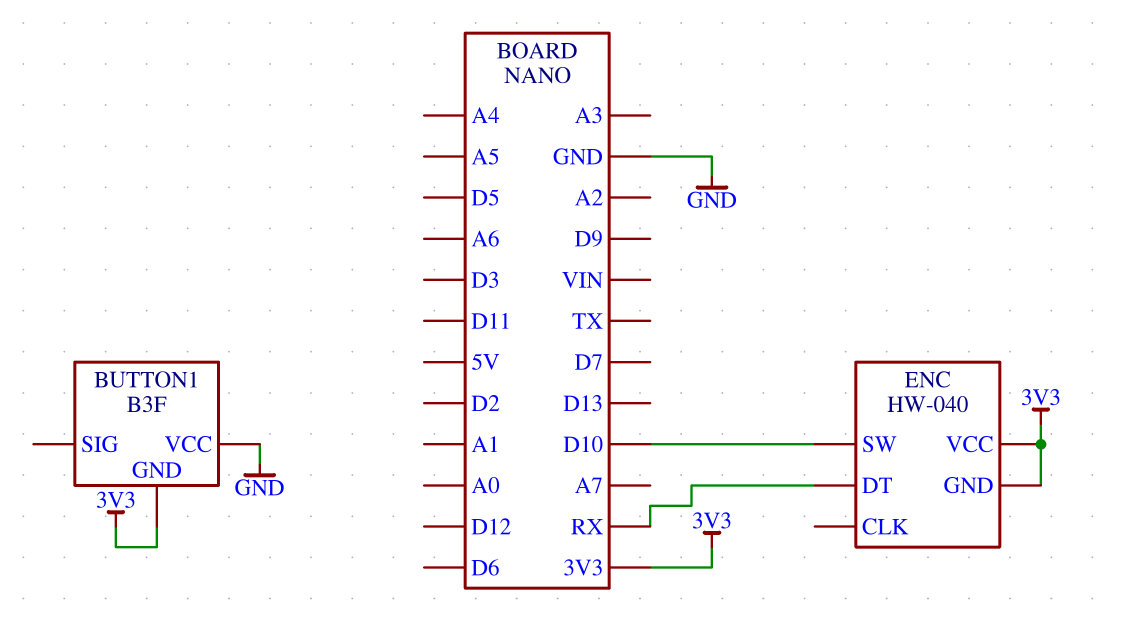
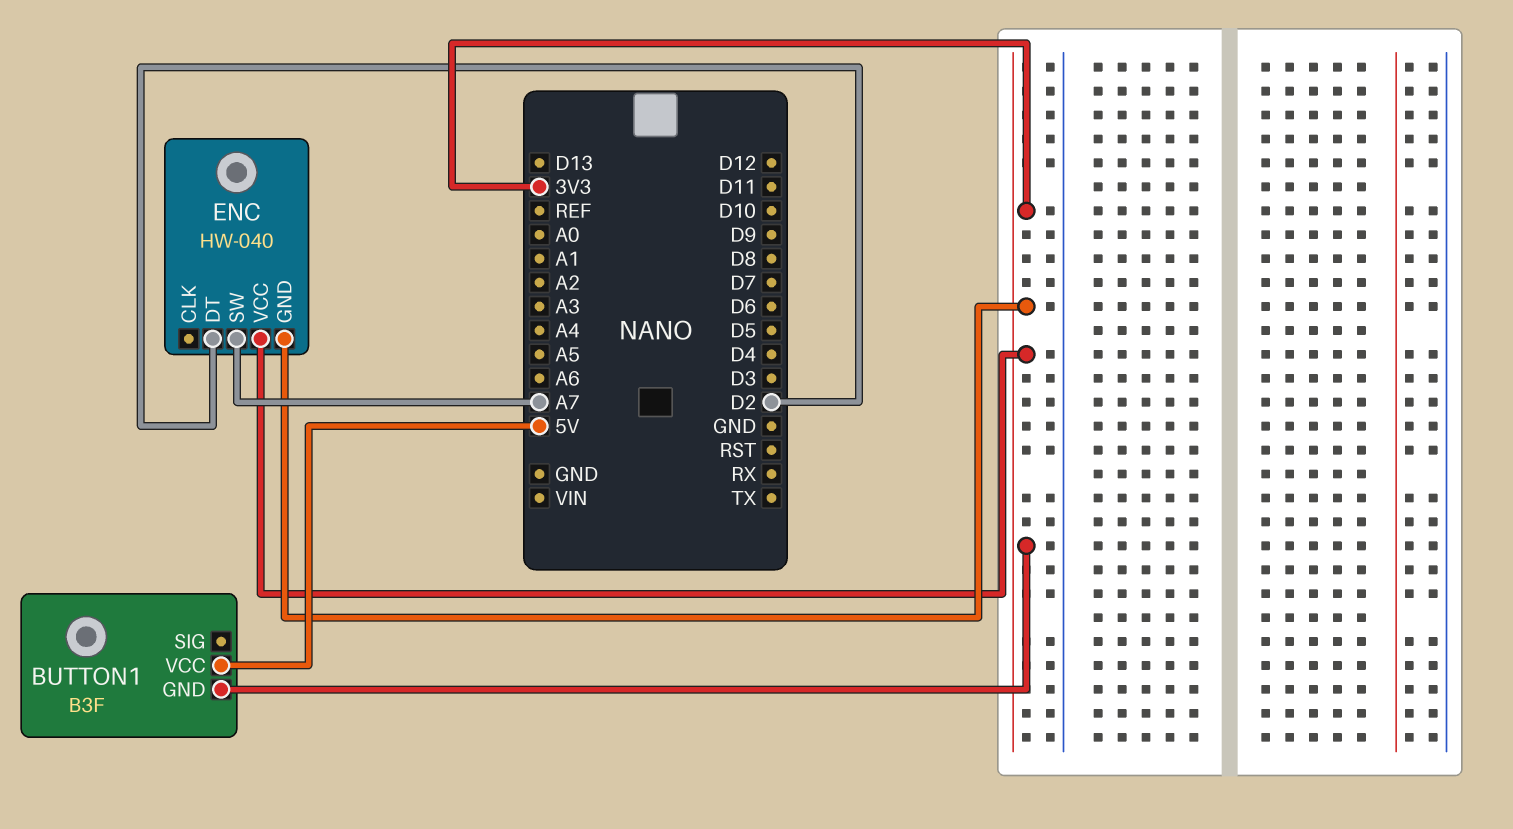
BUTTON1 pin VCC: GND -> 5V
ENC pin DT: RX -> D2
ENC pin SW: D10 -> A7

